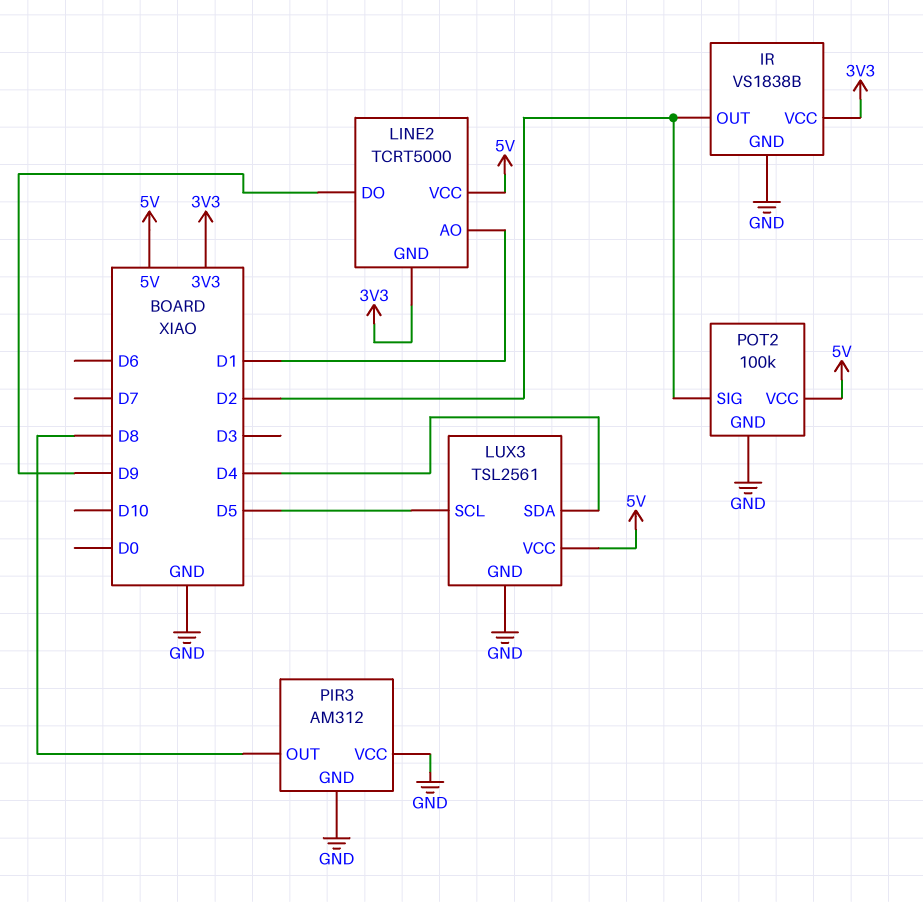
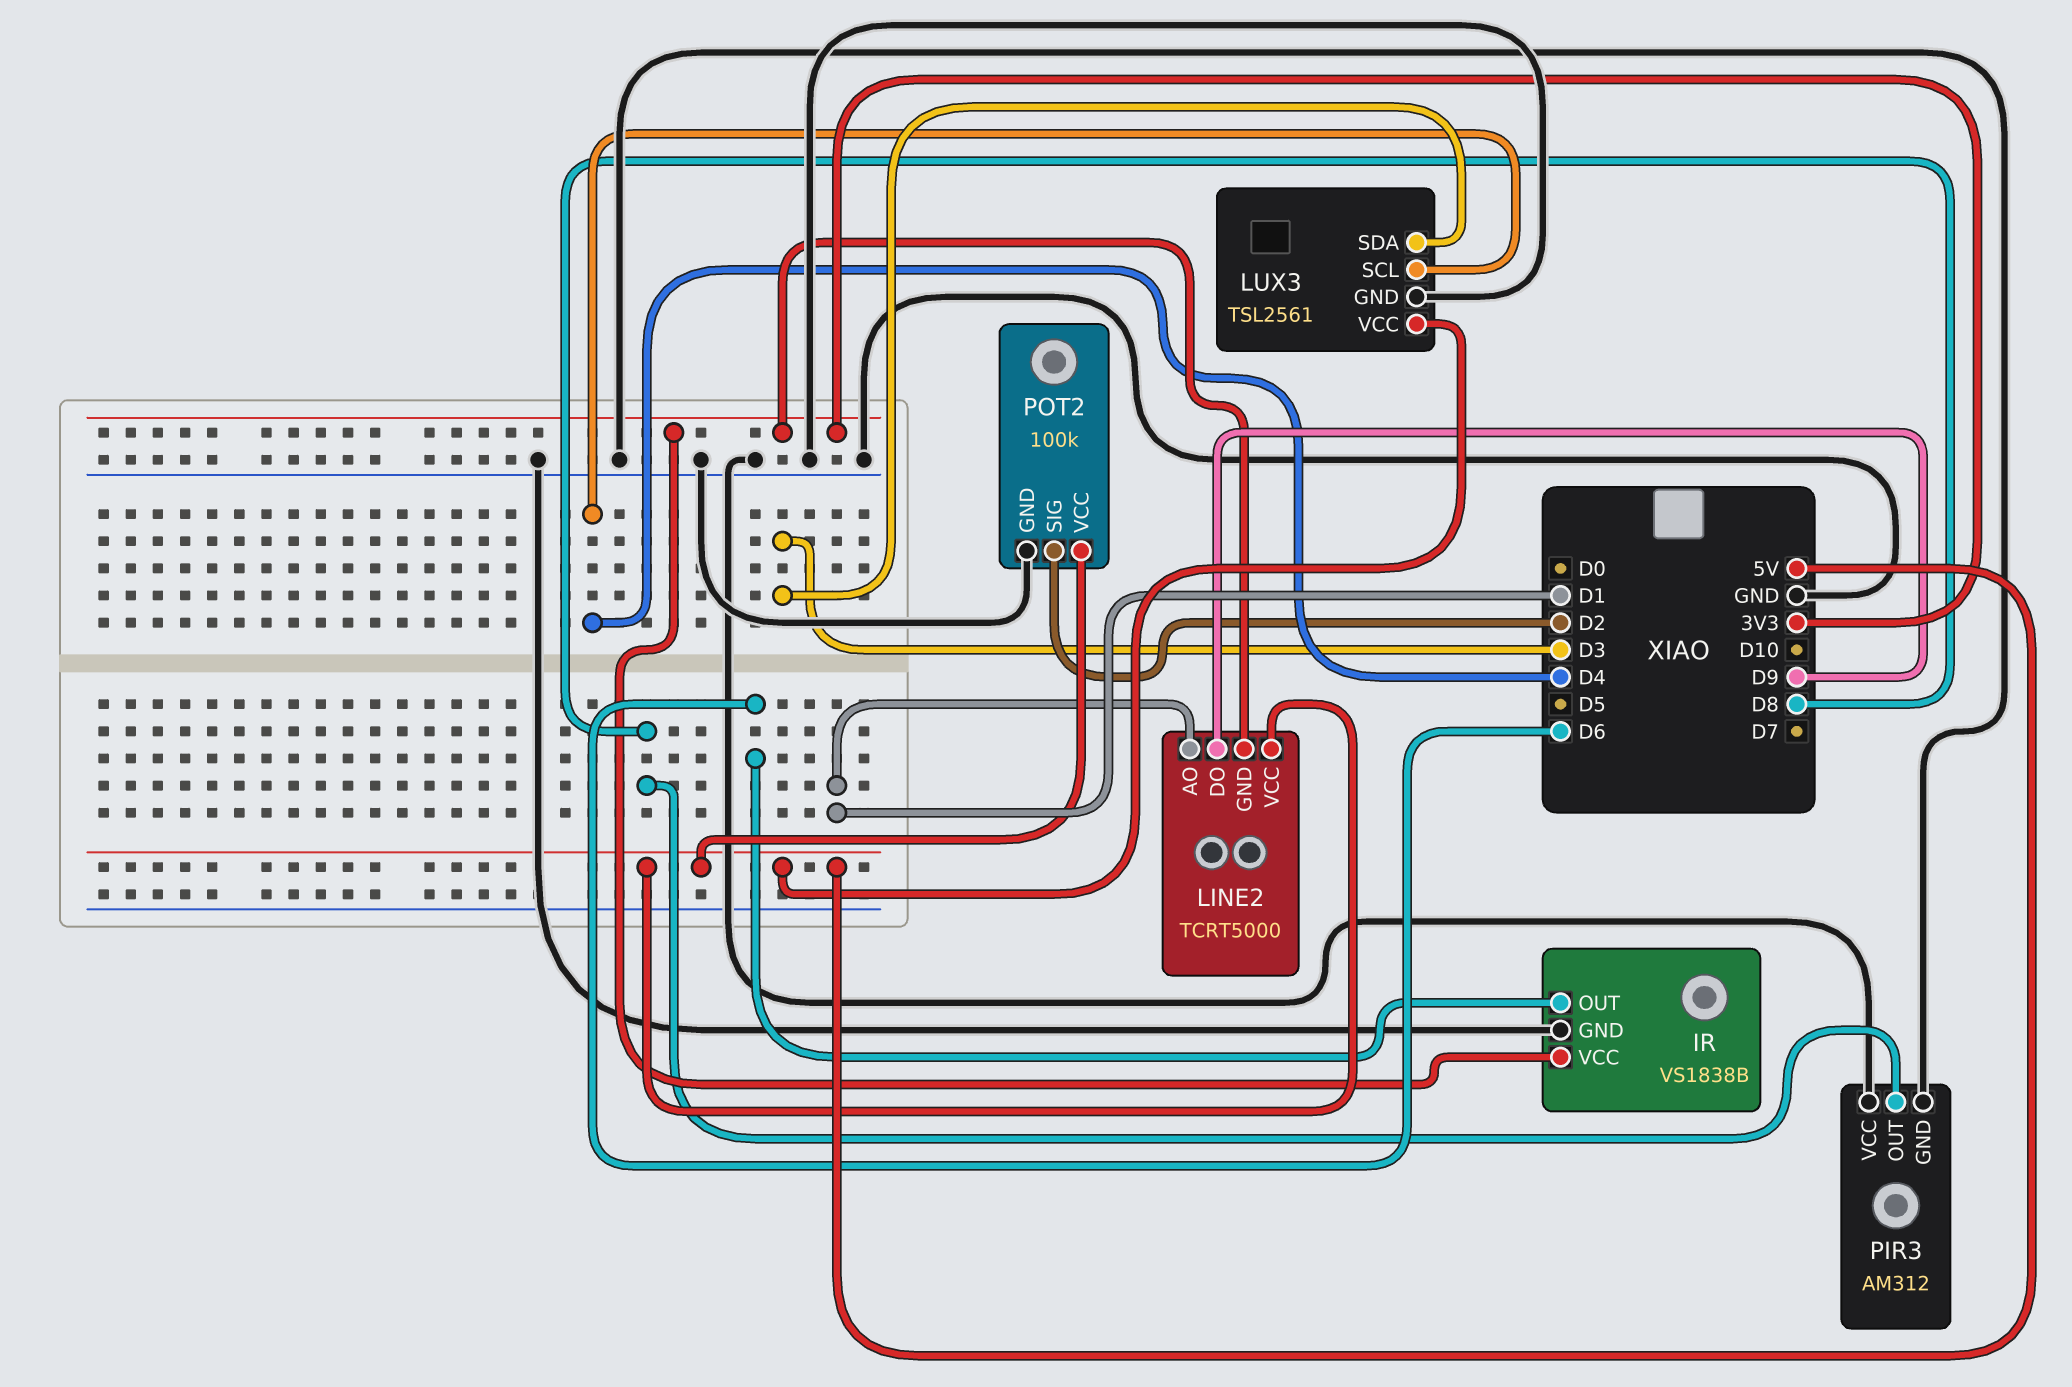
IR pin OUT: D2 -> D6
LUX3 pin SCL: D5 -> D4
LUX3 pin SDA: D4 -> D3

